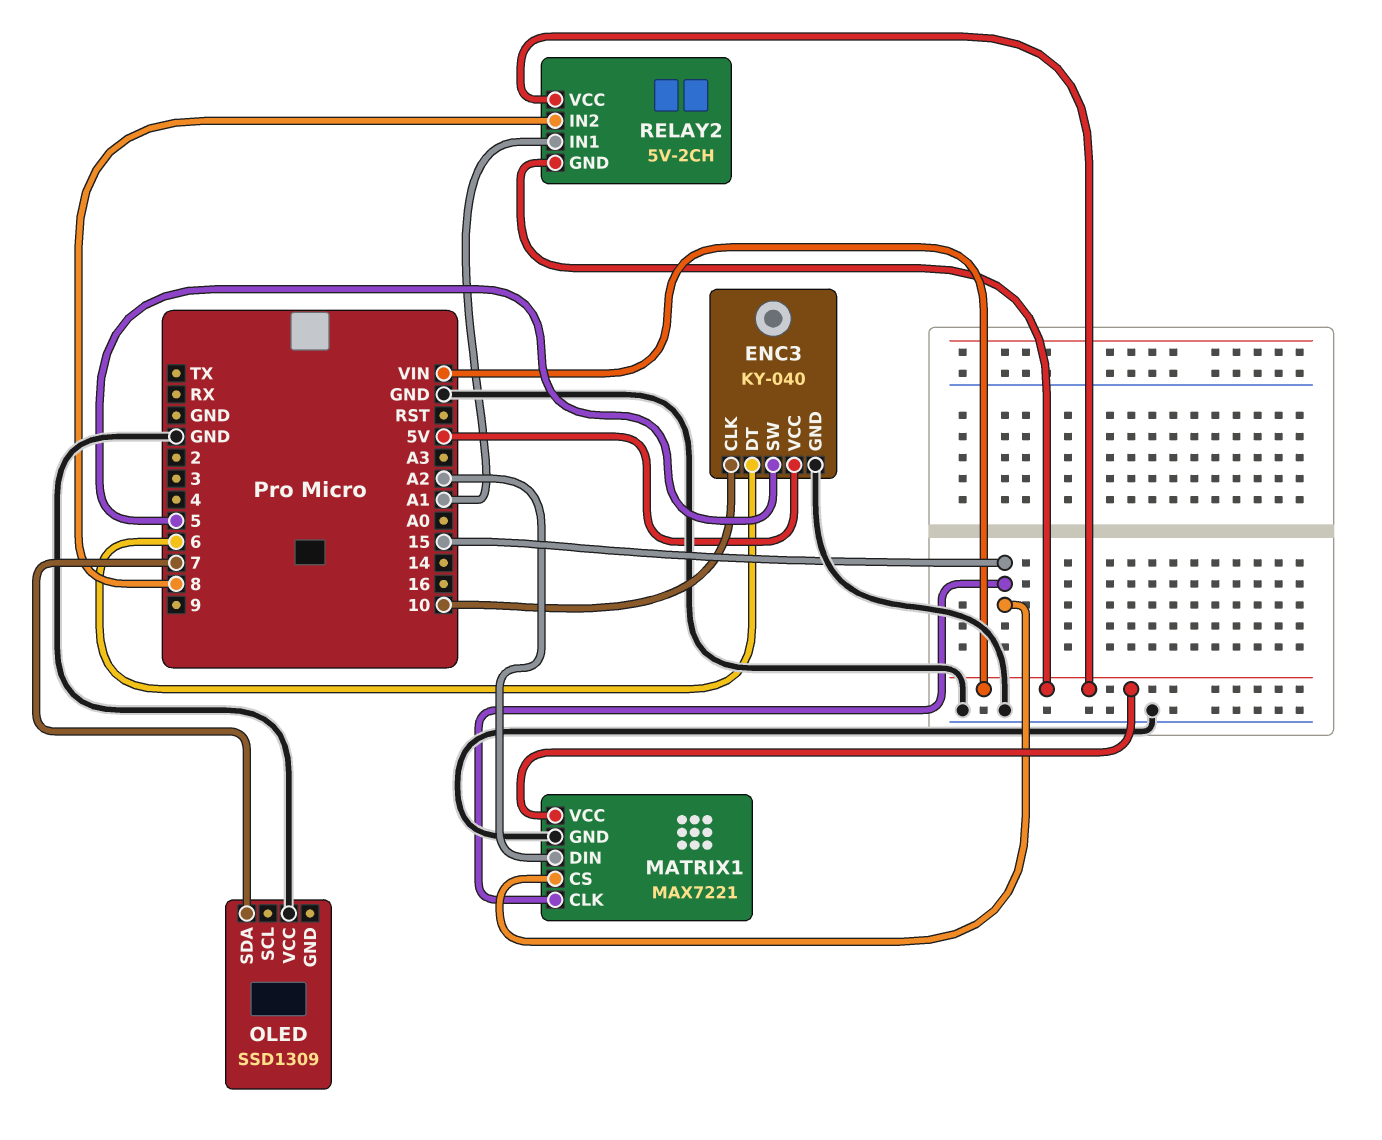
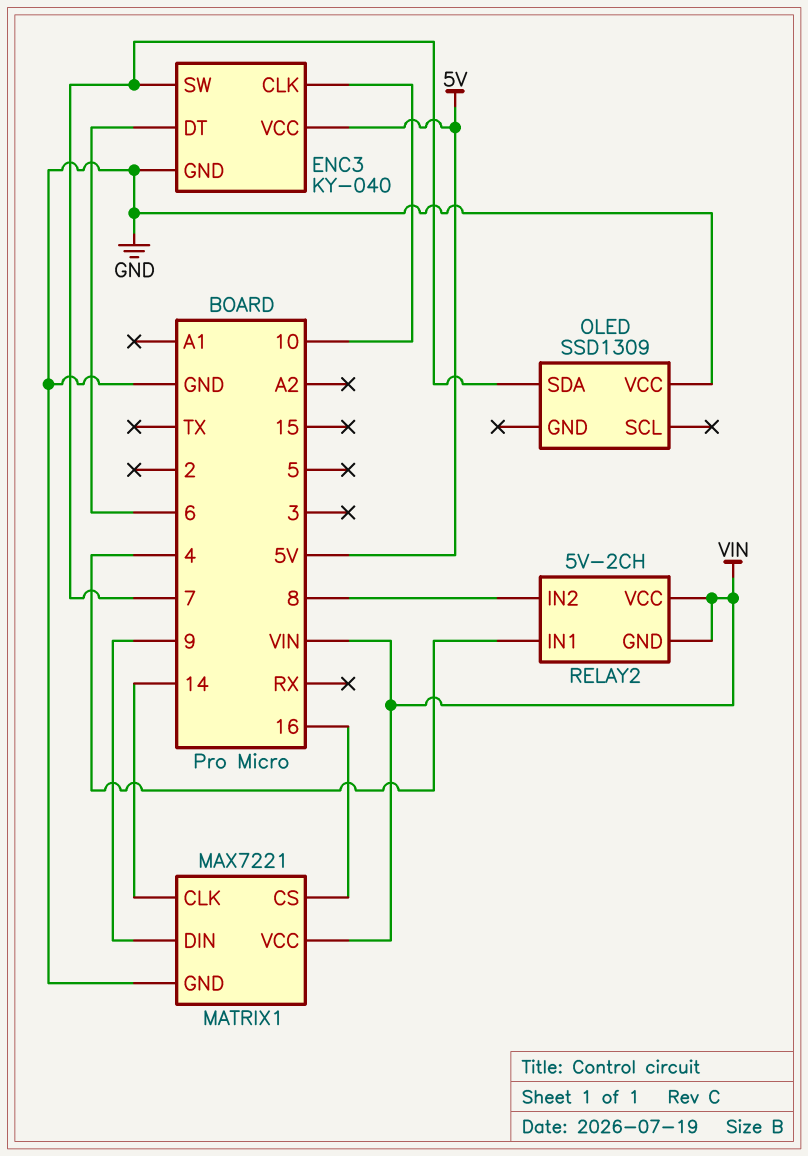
ENC3 pin SW: 5 -> 7
MATRIX1 pin CLK: 15 -> 14
MATRIX1 pin CS: 15 -> 16
MATRIX1 pin DIN: A2 -> 9
RELAY2 pin IN1: A1 -> 4

